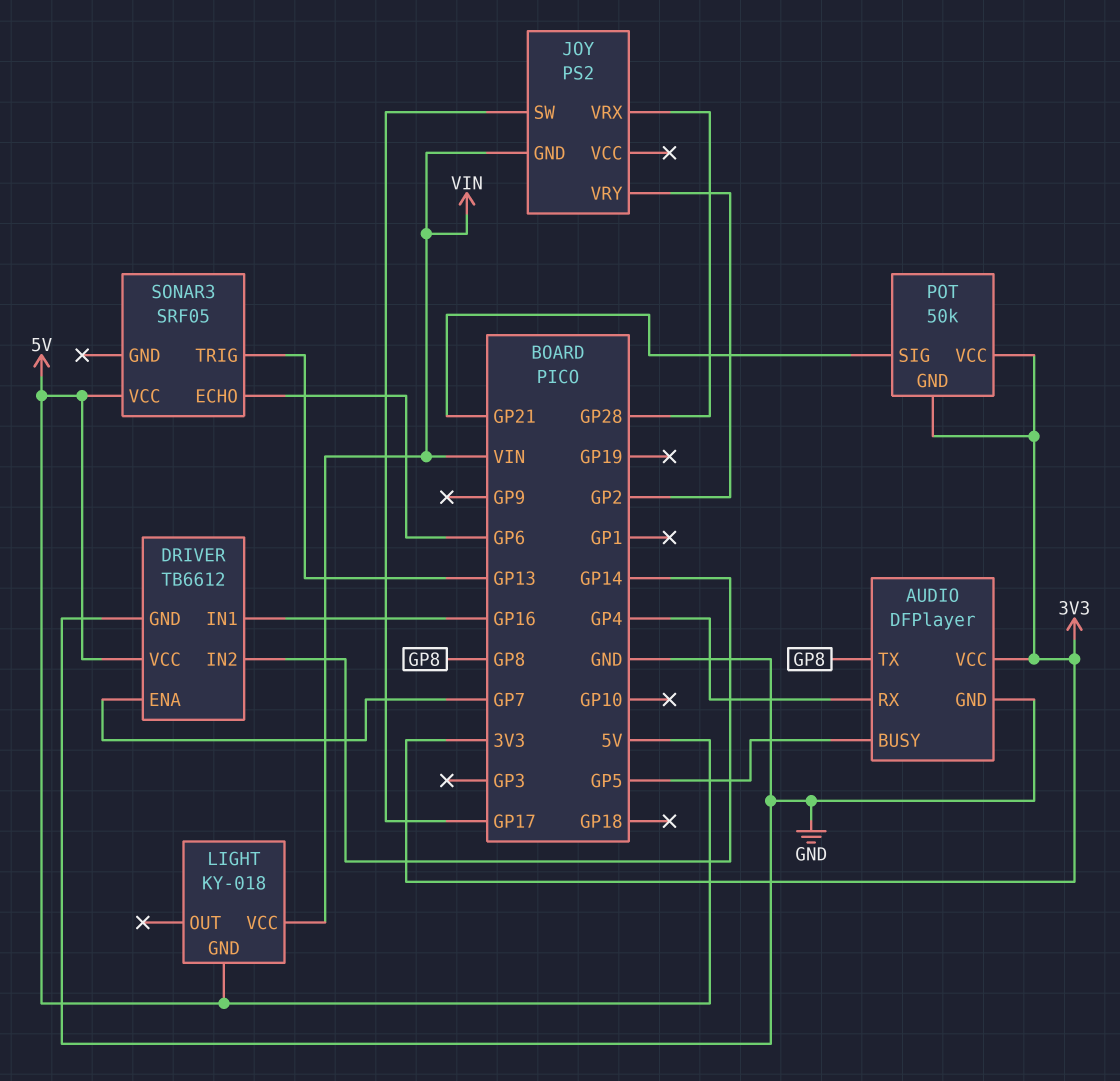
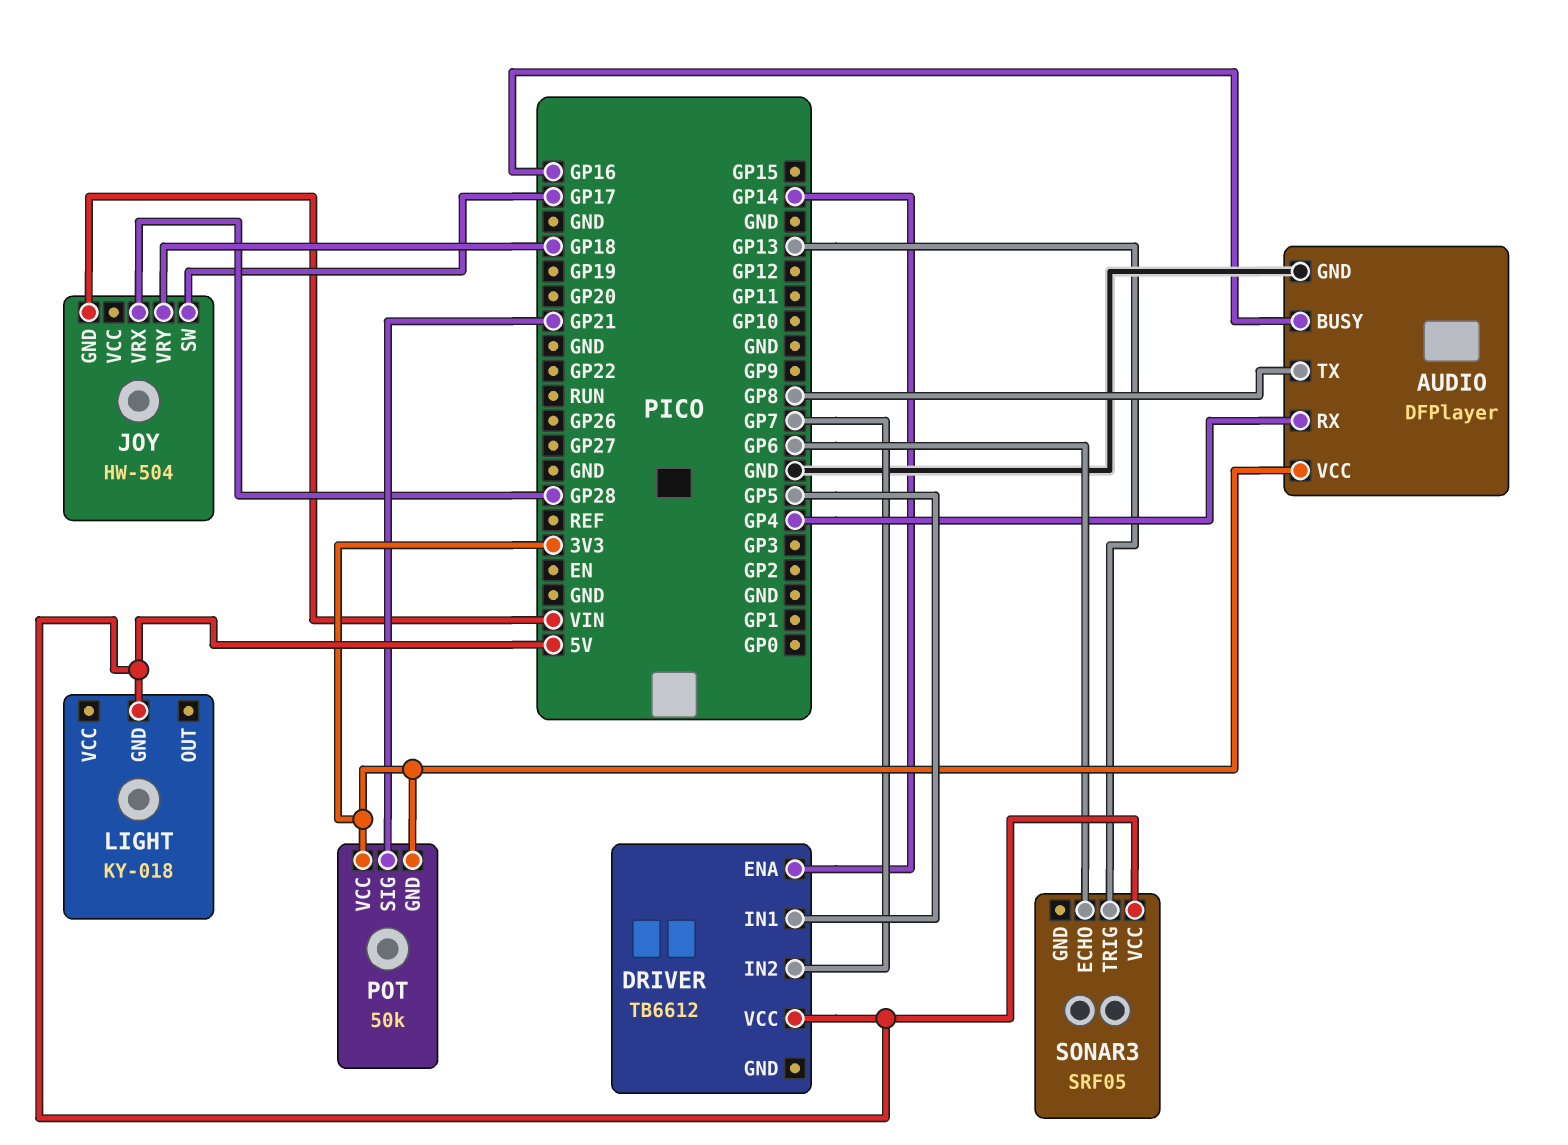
AUDIO pin BUSY: GP5 -> GP16
DRIVER pin ENA: GP7 -> GP14
DRIVER pin GND: GND -> none
DRIVER pin IN1: GP16 -> GP5
DRIVER pin IN2: GP14 -> GP7
JOY: PS2 -> HW-504
JOY pin VRY: GP2 -> GP18
LIGHT pin VCC: VIN -> none

